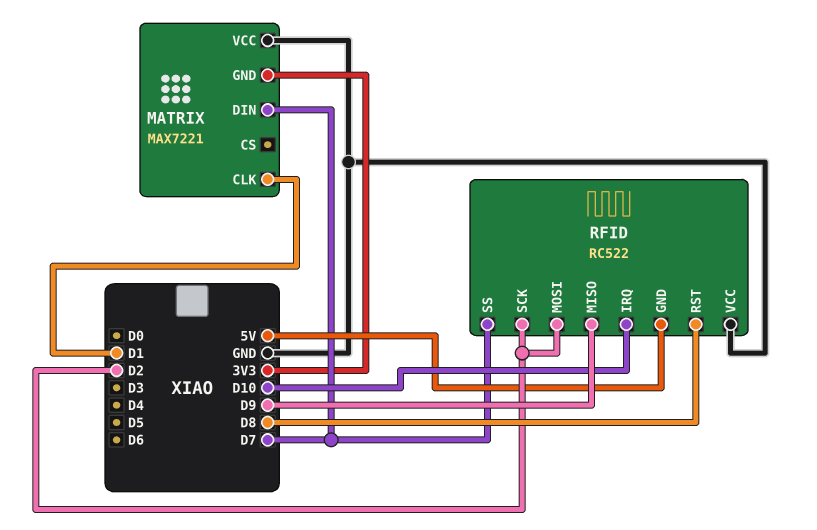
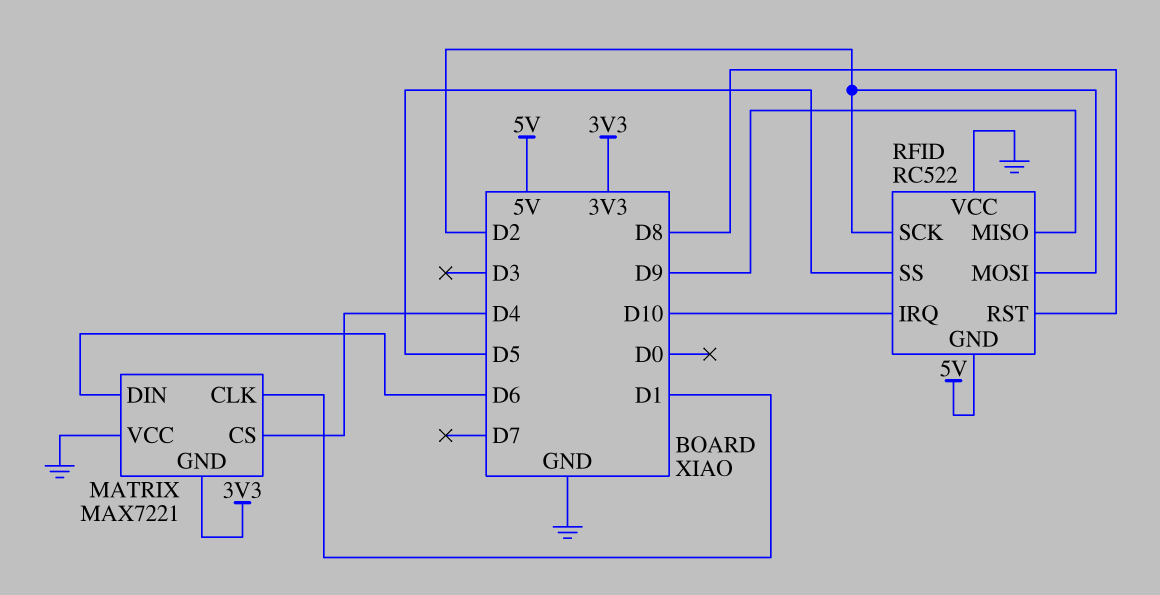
MATRIX pin CS: none -> D4
MATRIX pin DIN: D7 -> D6
RFID pin SS: D7 -> D5

